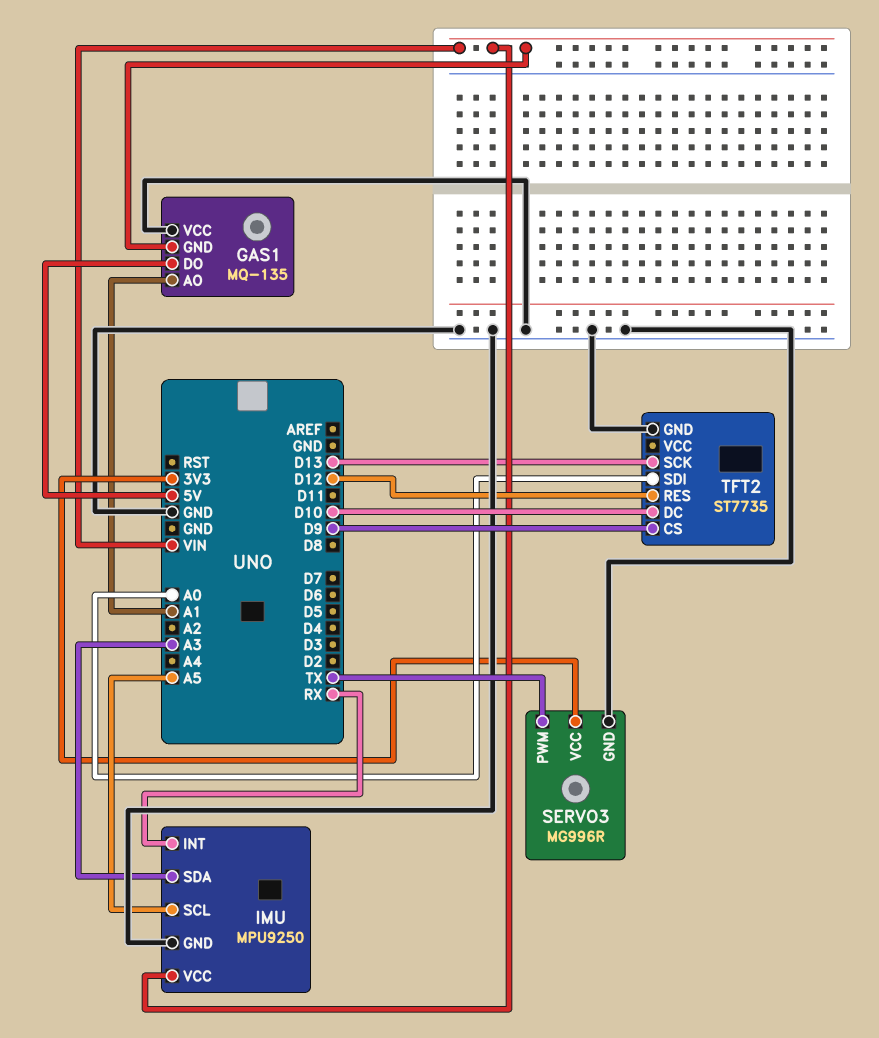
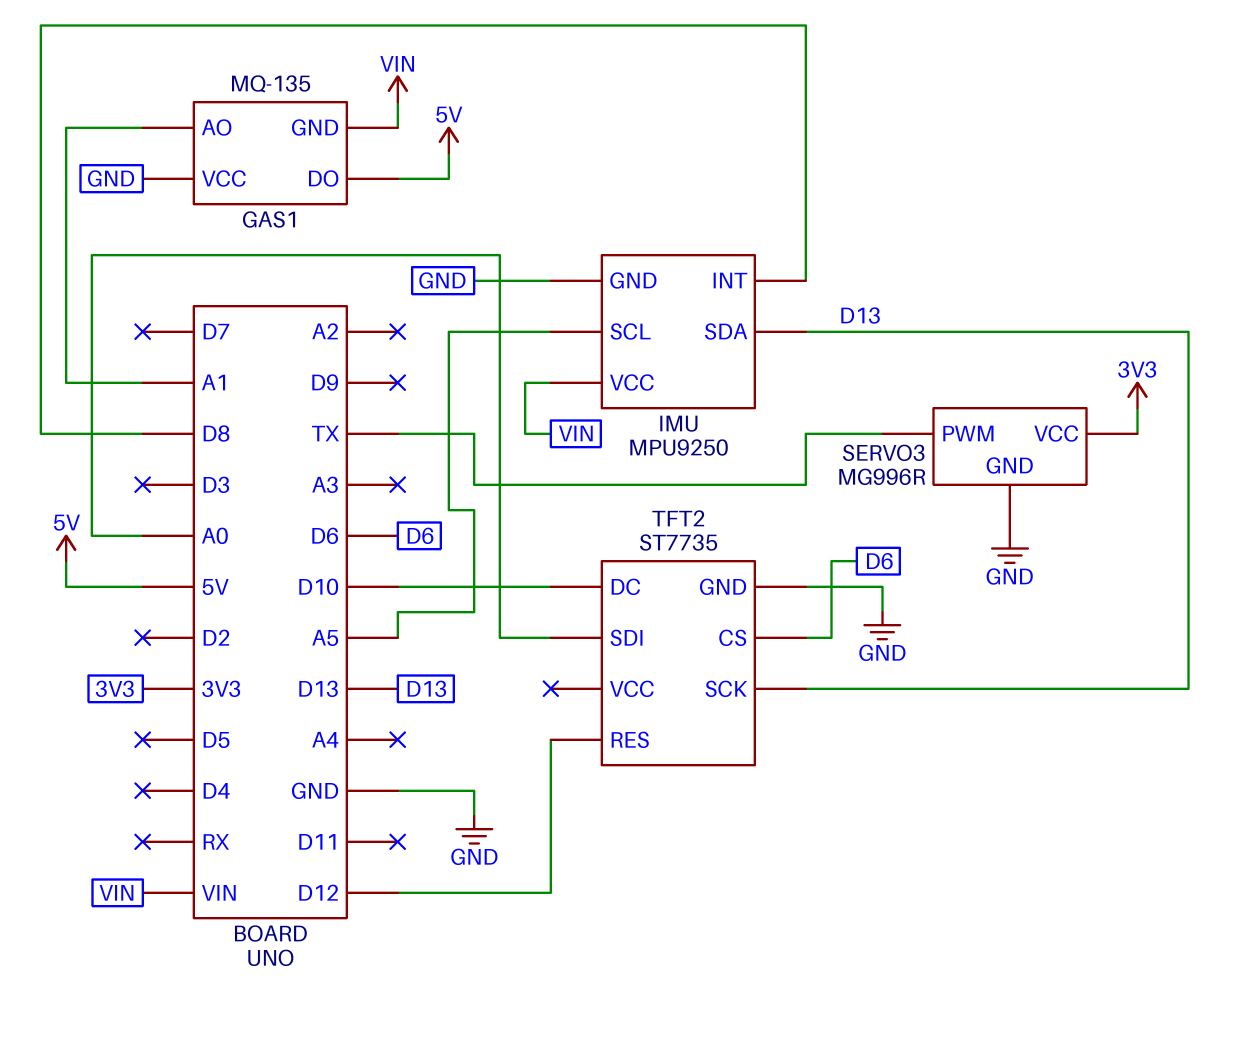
IMU pin INT: RX -> D8
IMU pin SDA: A3 -> D13
TFT2 pin CS: D9 -> D6

